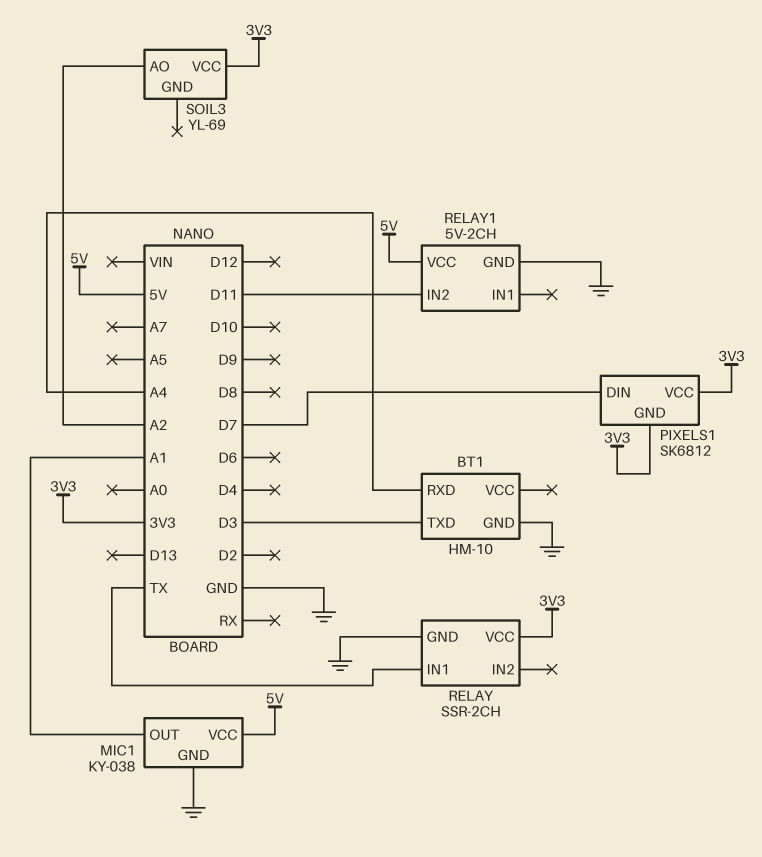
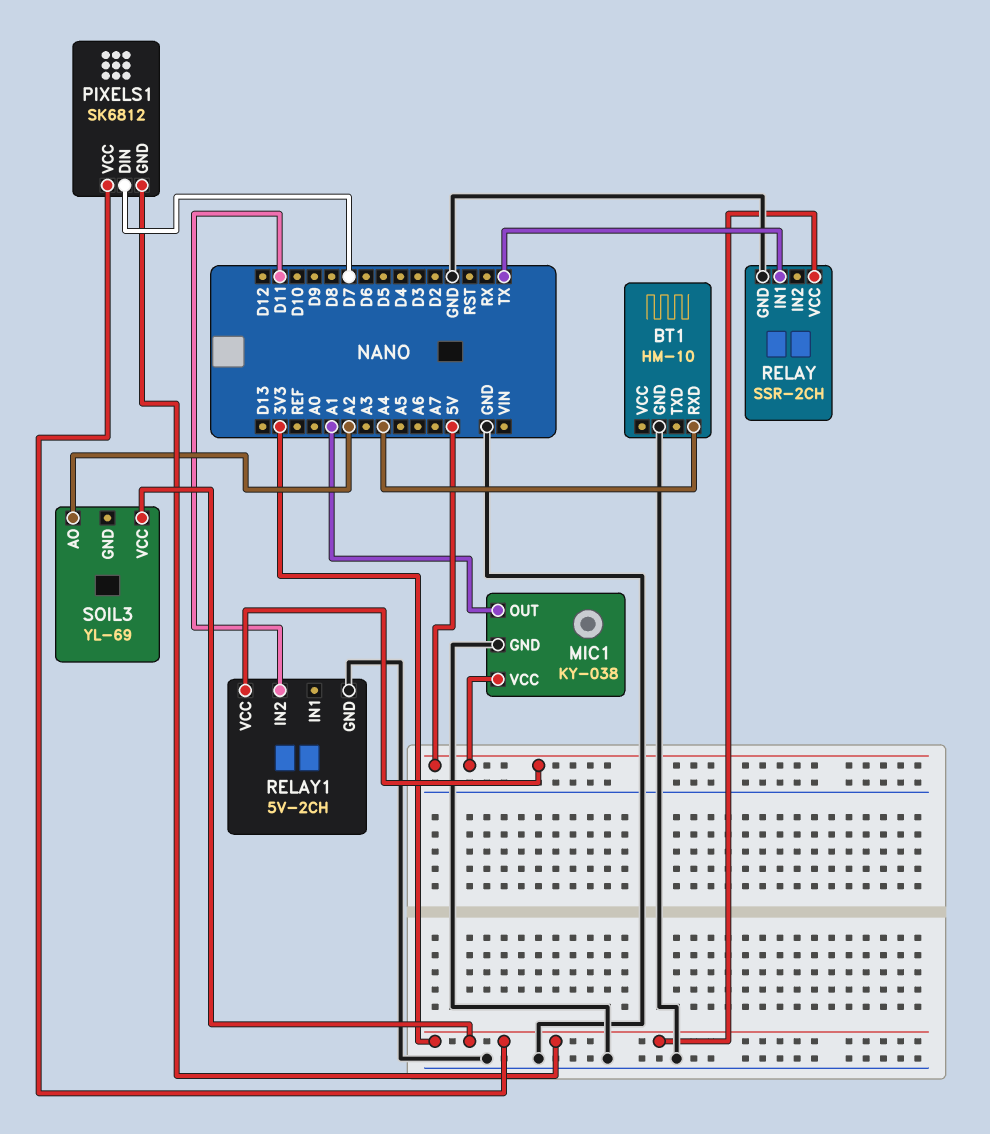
BT1 pin TXD: D3 -> none

